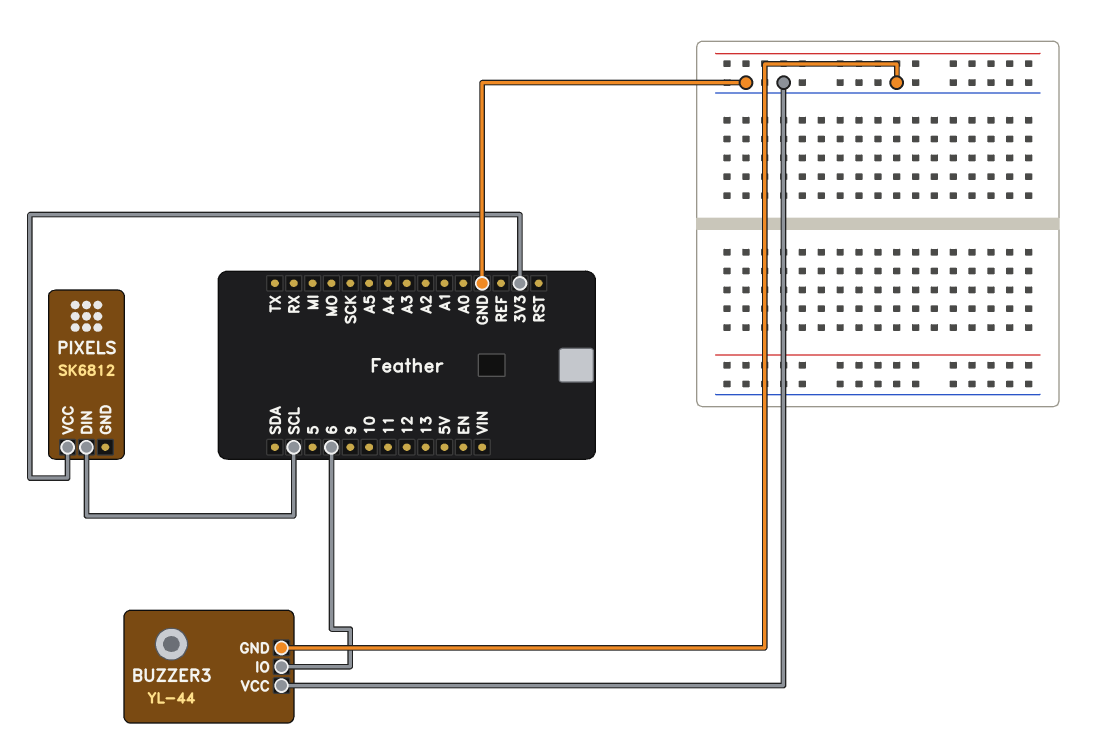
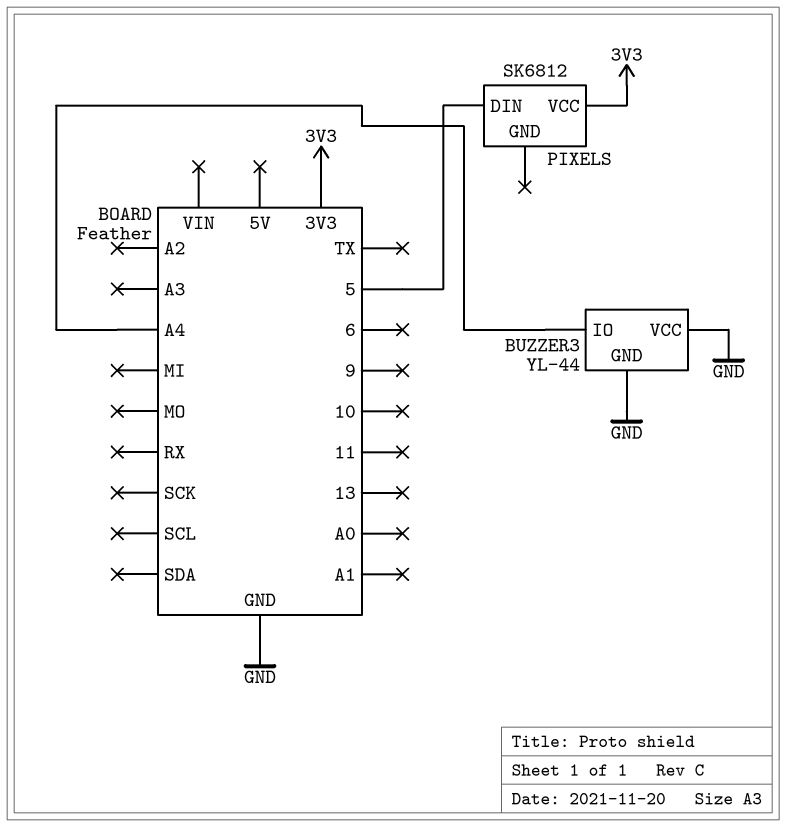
BUZZER3 pin IO: 6 -> A4
PIXELS pin DIN: SCL -> 5

